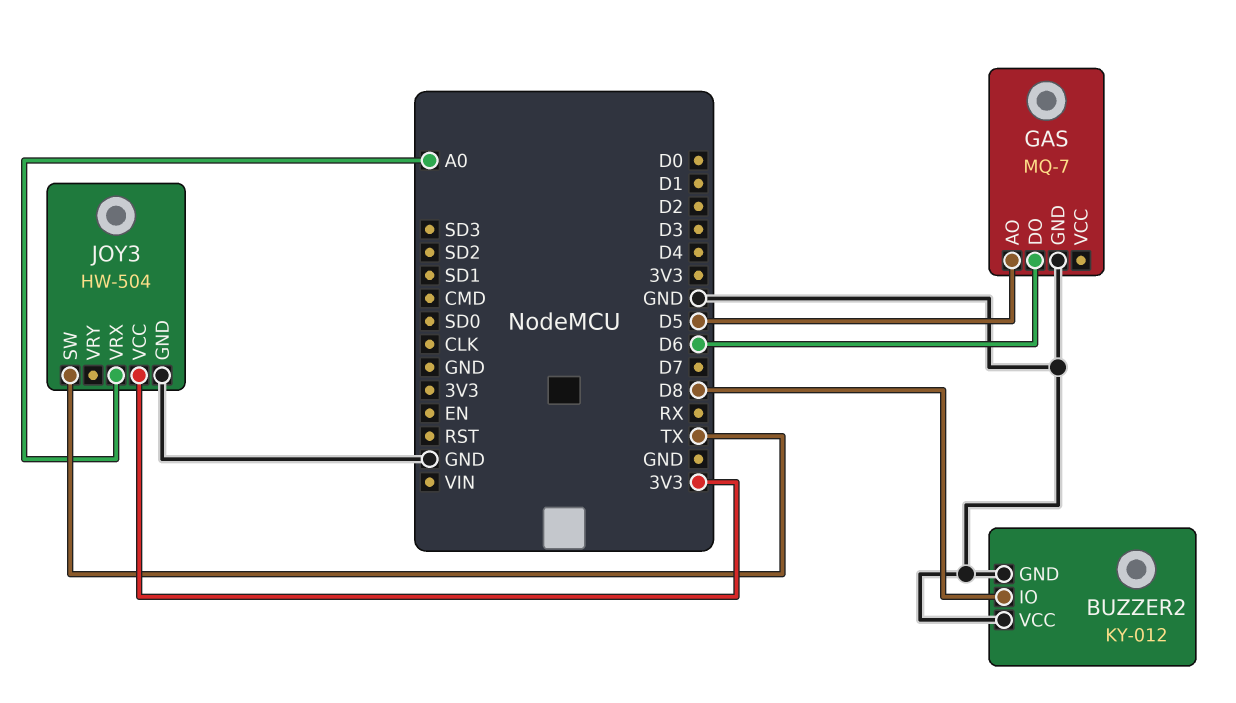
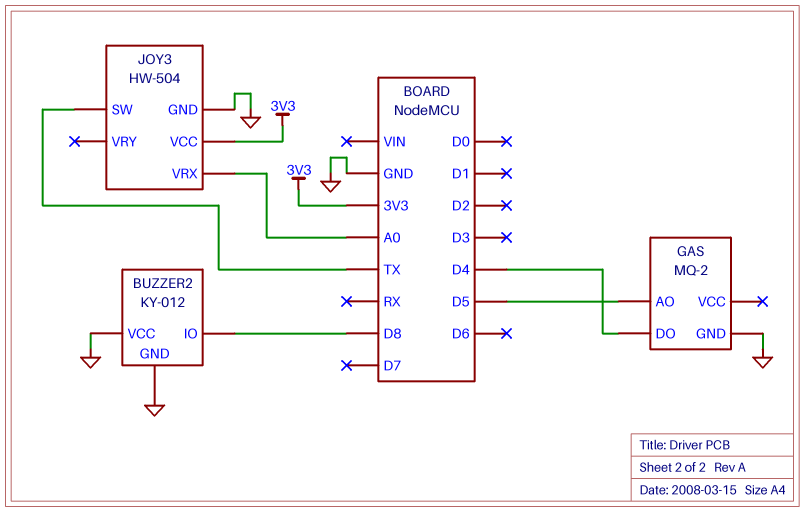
GAS: MQ-7 -> MQ-2
GAS pin DO: D6 -> D4

